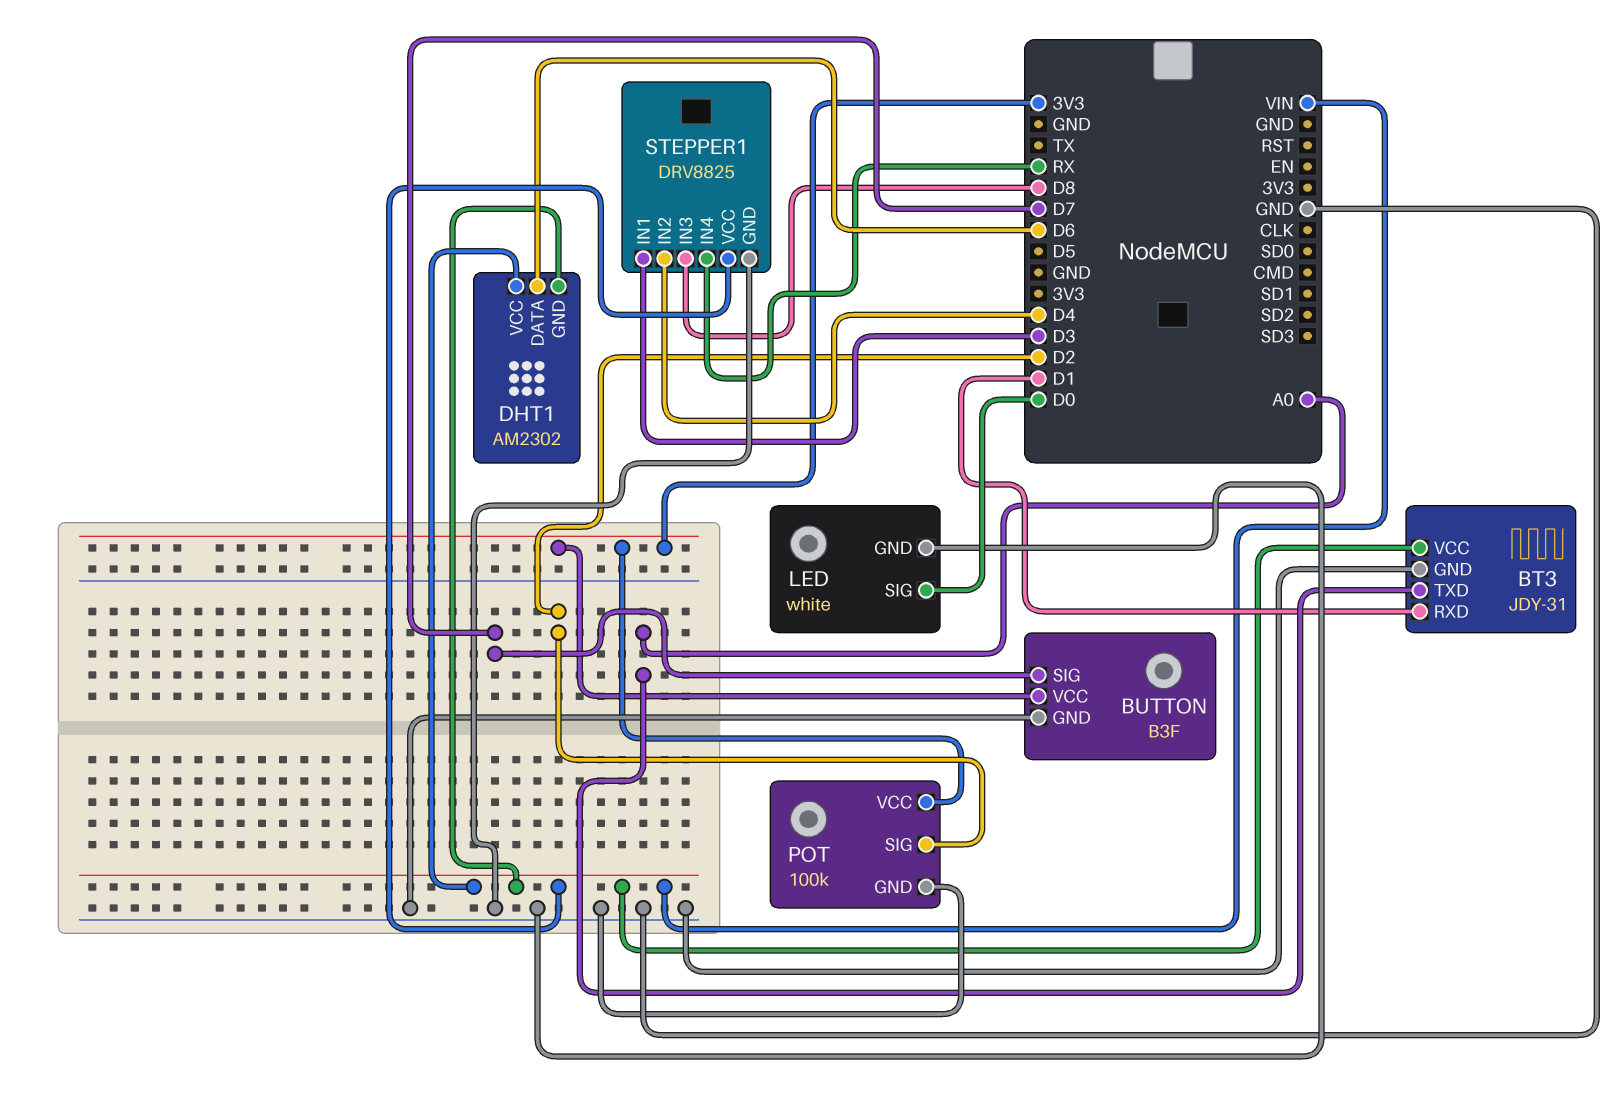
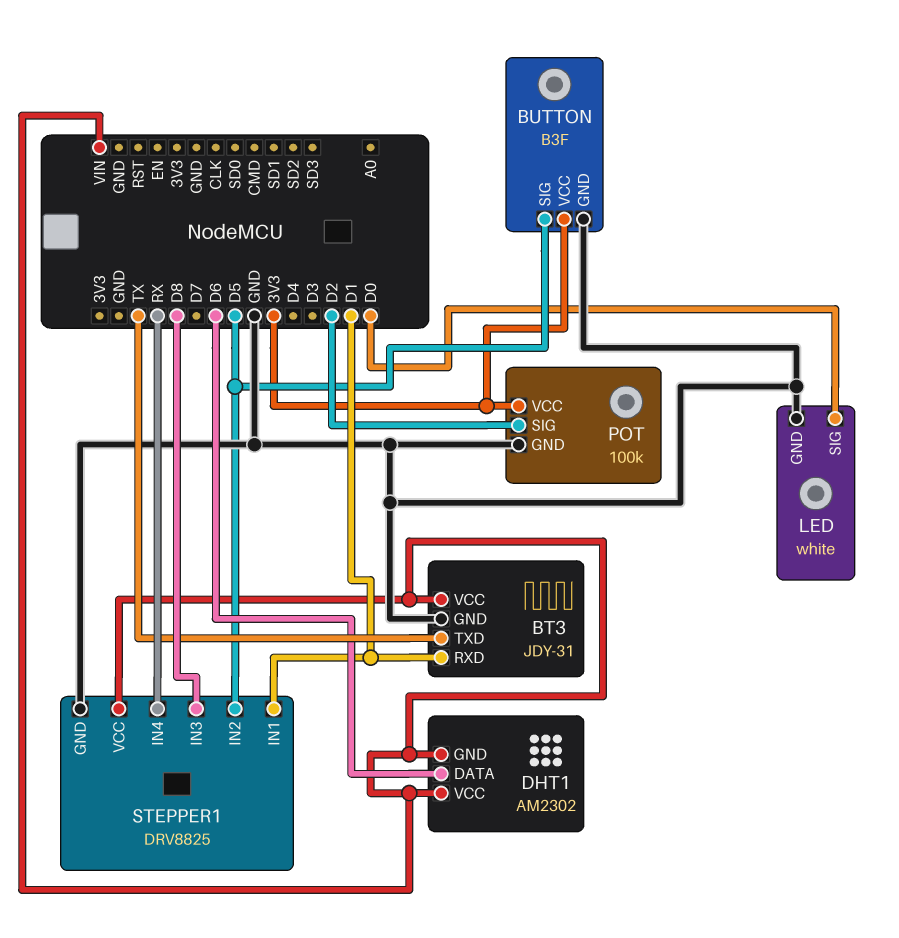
BT3 pin TXD: A0 -> TX
BUTTON pin SIG: D7 -> D5
STEPPER1 pin IN1: D3 -> D1
STEPPER1 pin IN2: D4 -> D5

